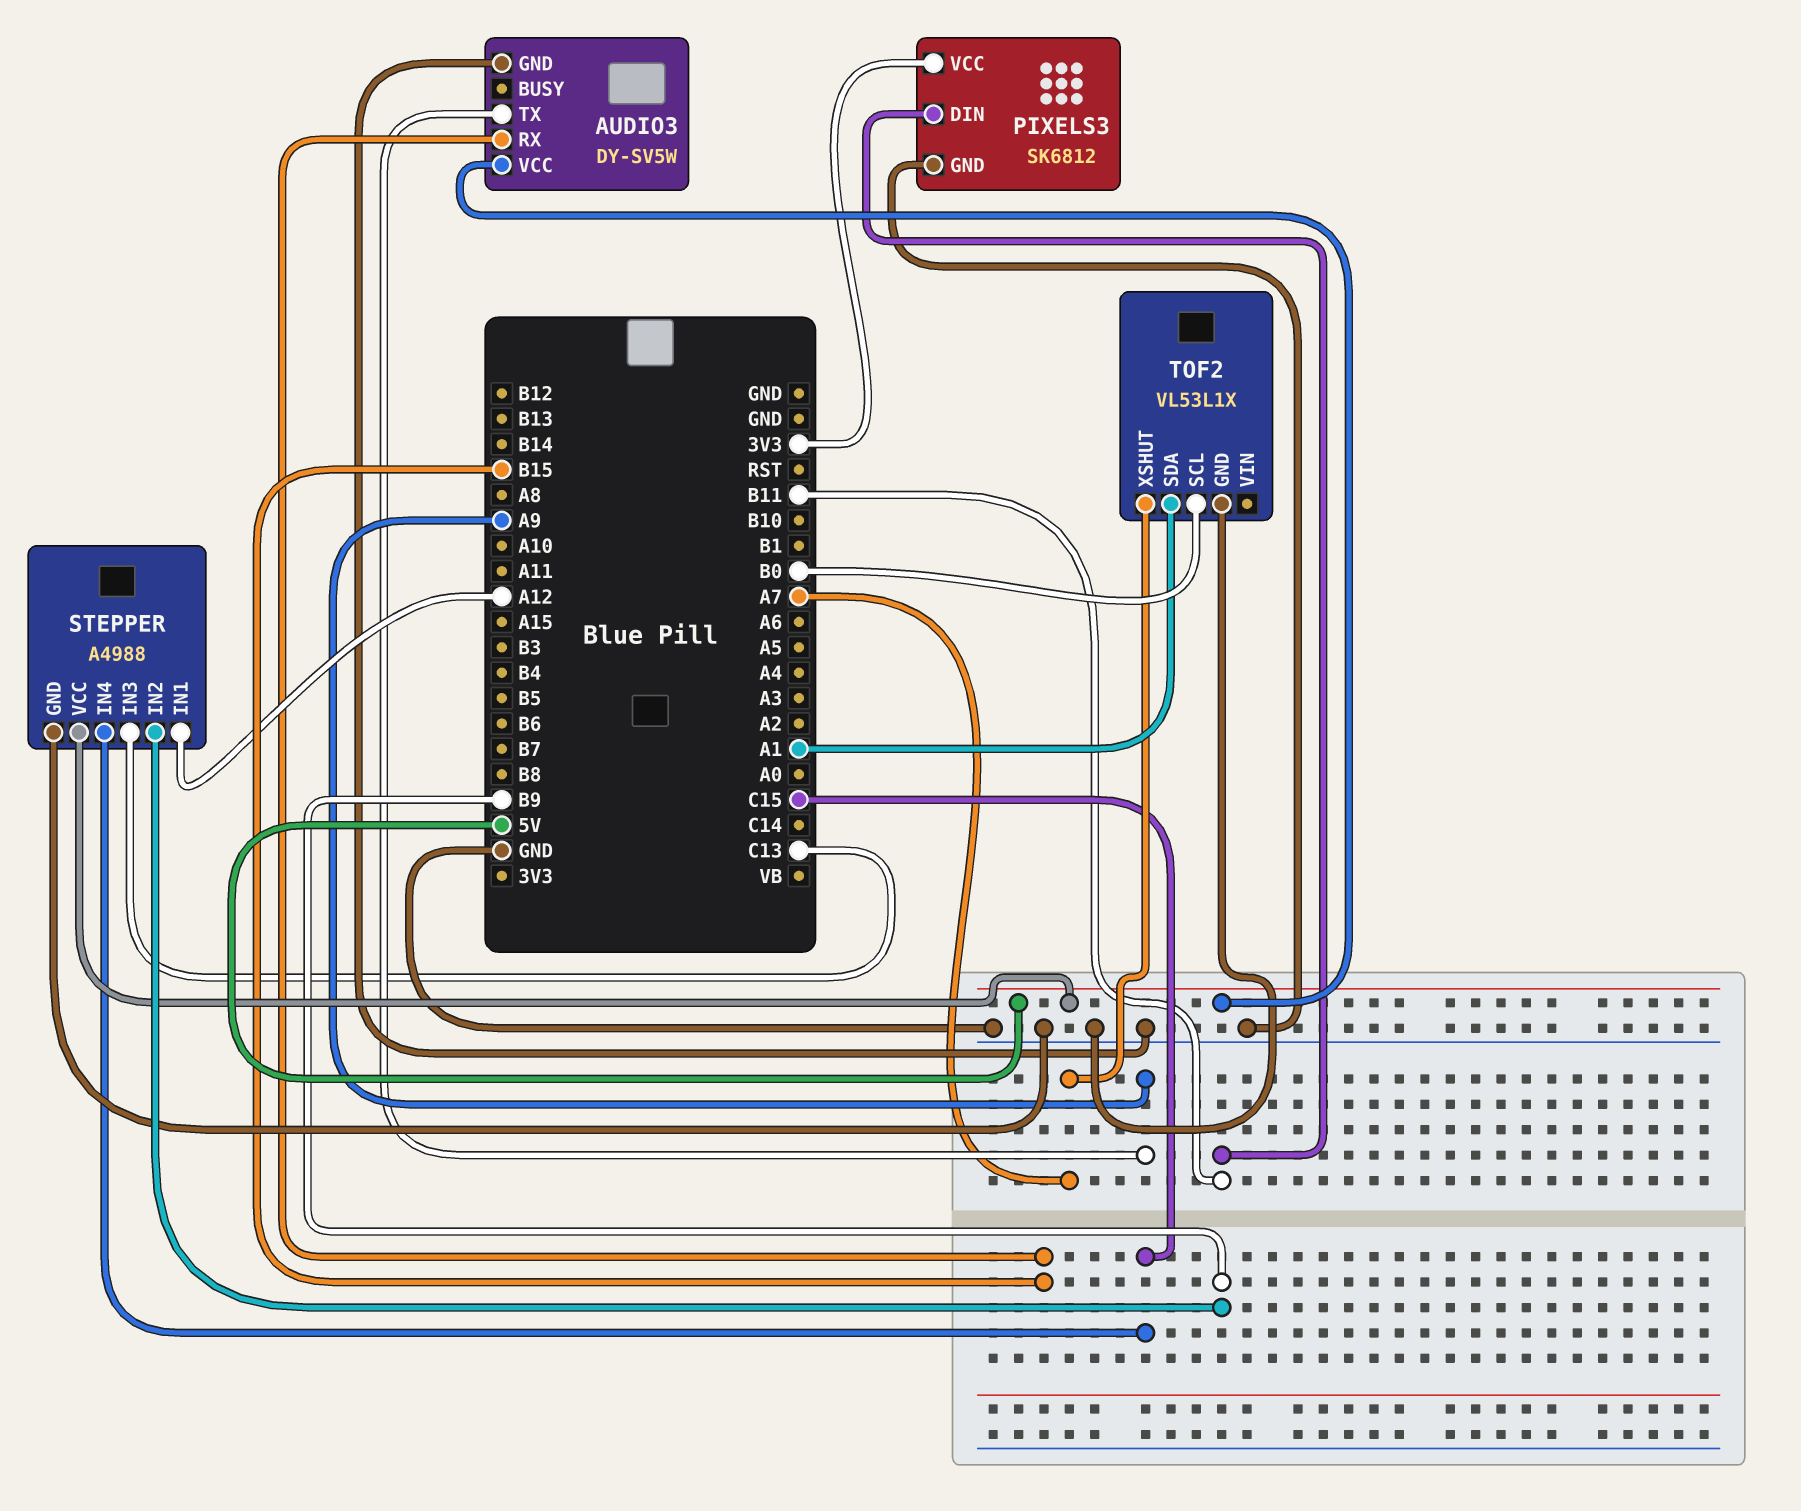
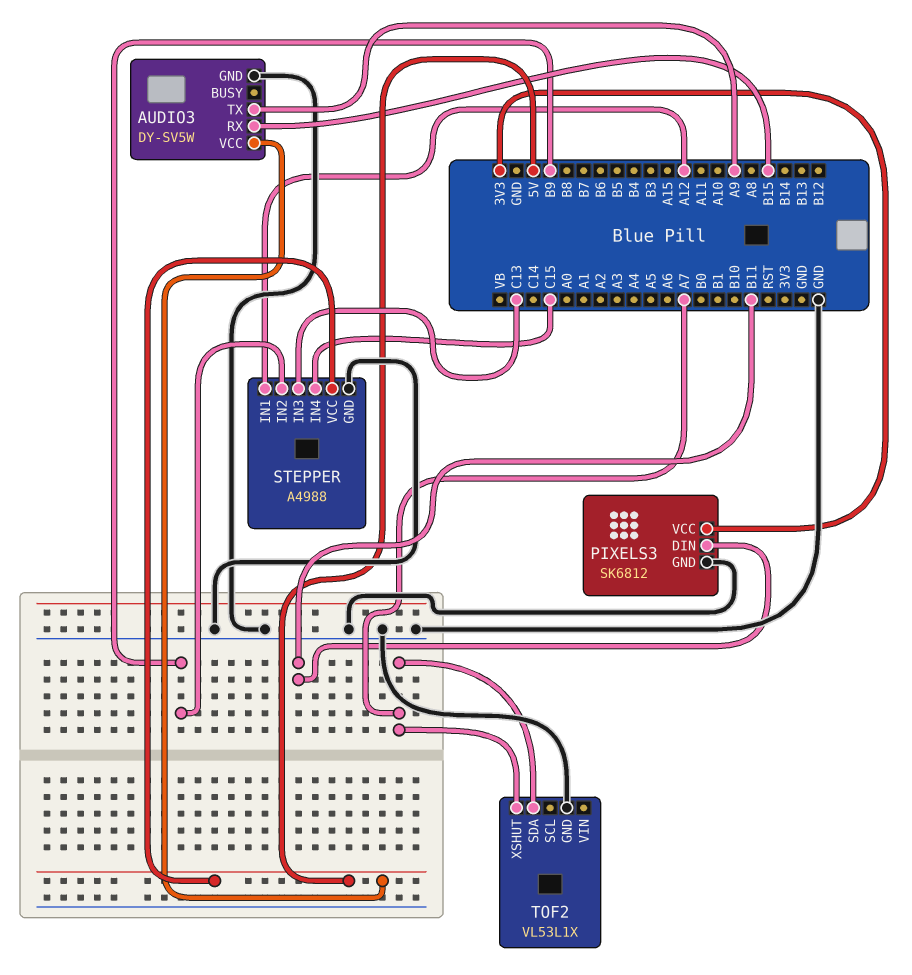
TOF2 pin SCL: B0 -> none
TOF2 pin SDA: A1 -> A7

